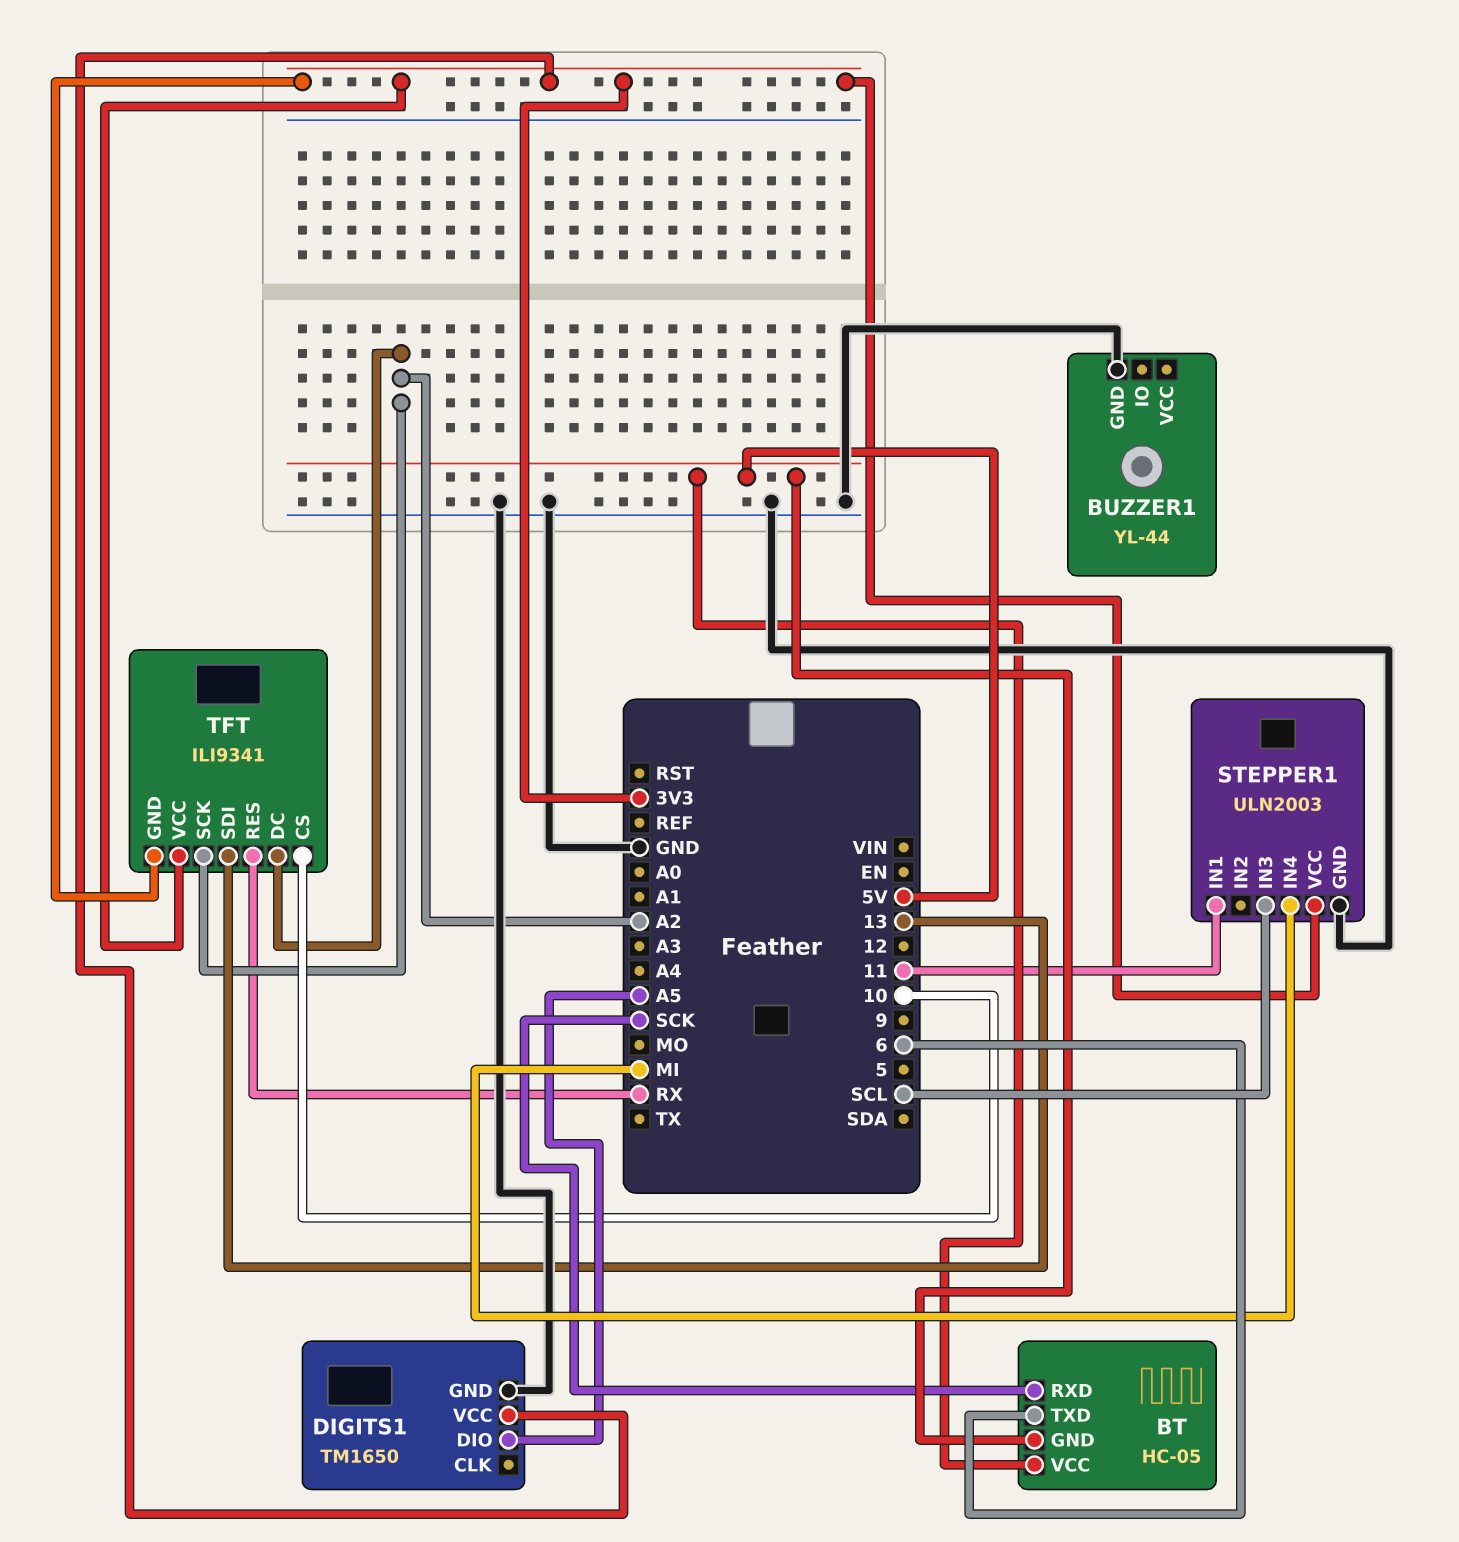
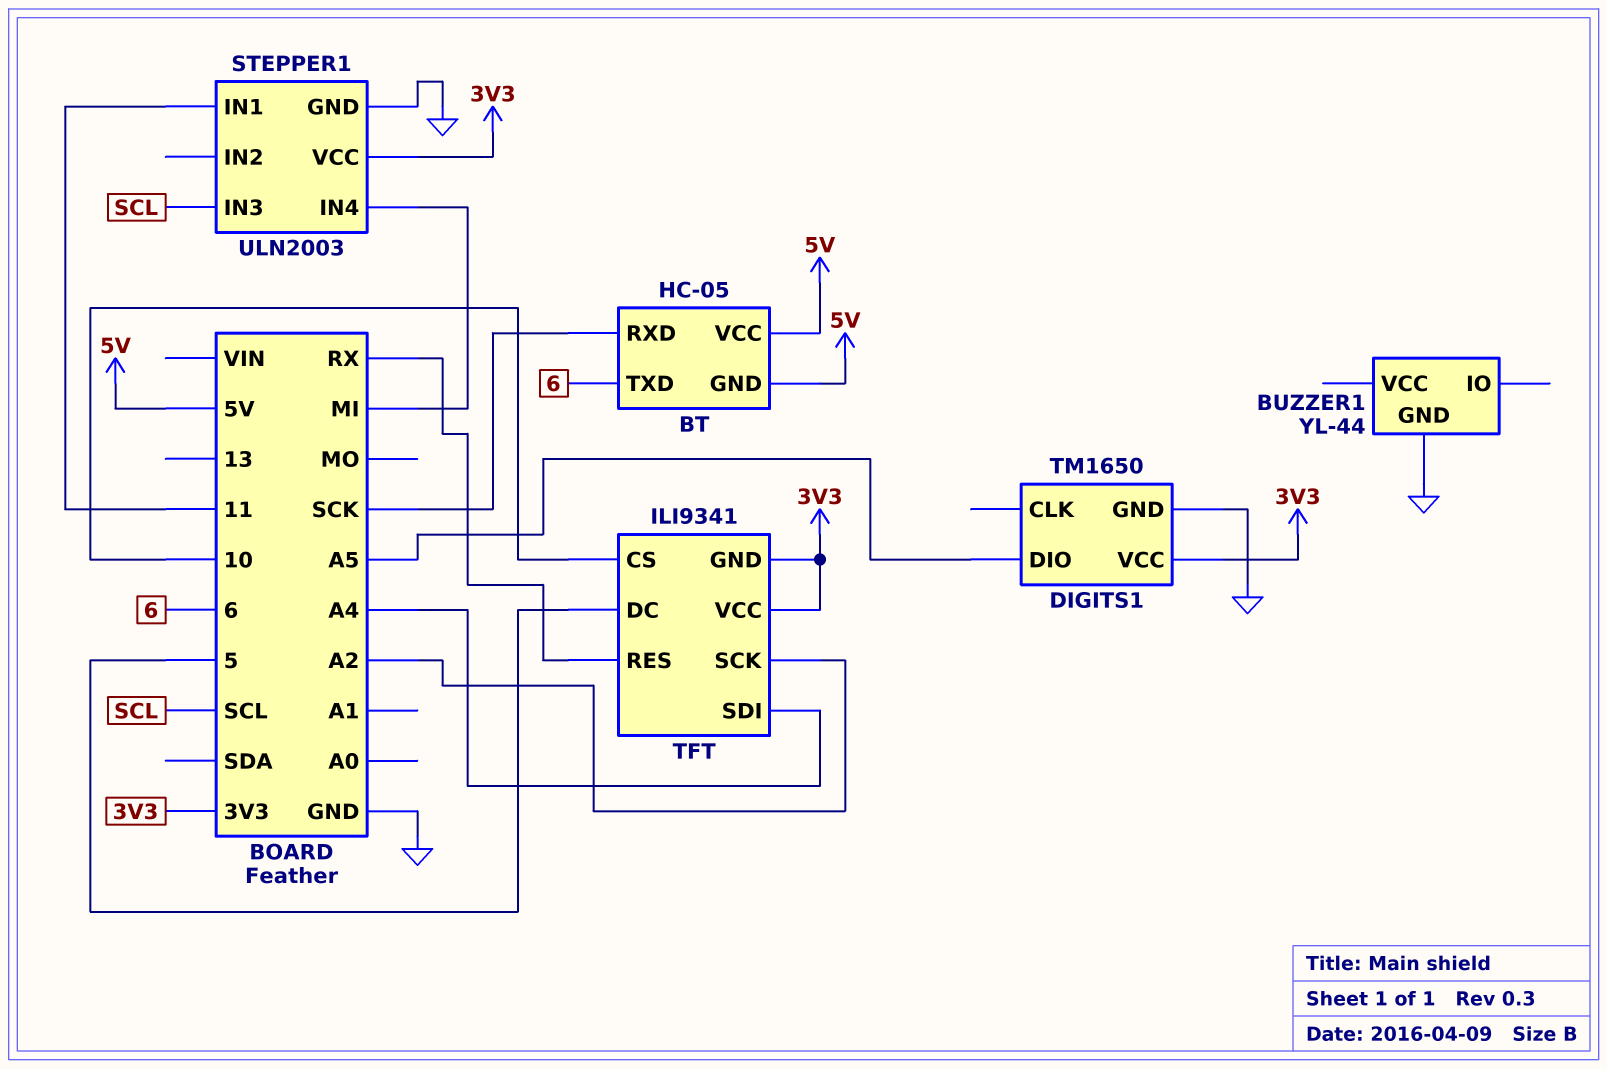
TFT pin DC: A2 -> 5
TFT pin SDI: 13 -> A4

